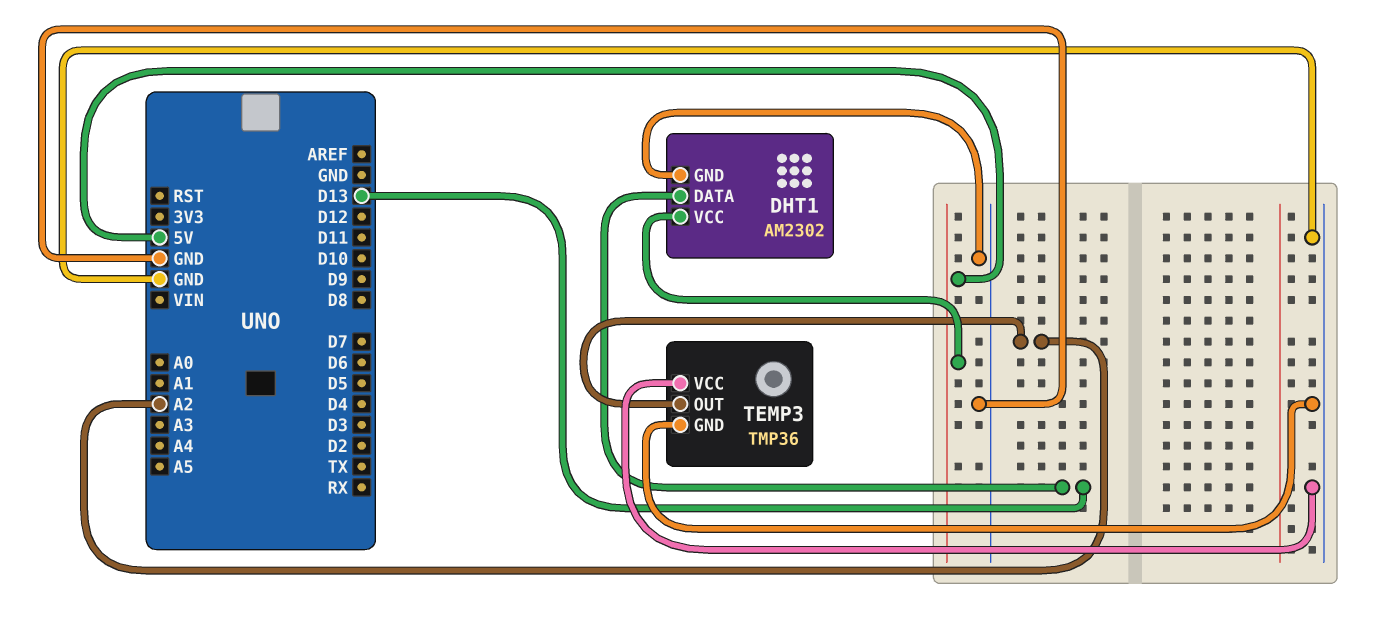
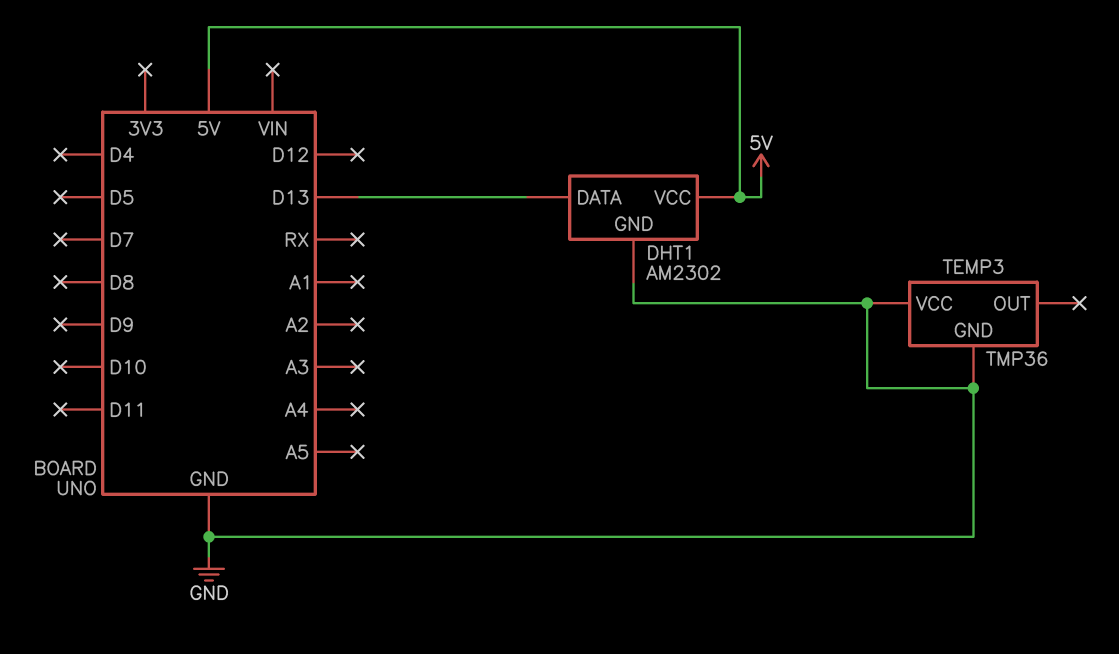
TEMP3 pin OUT: A2 -> none

